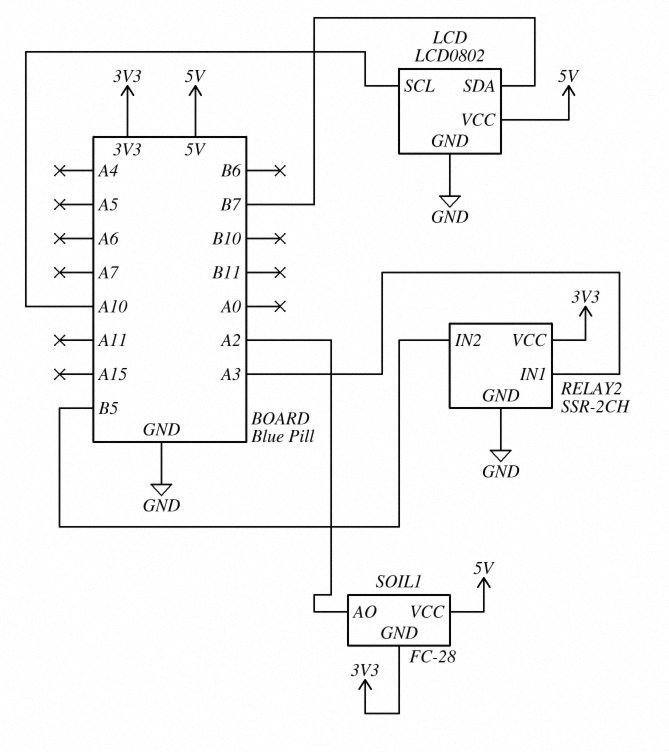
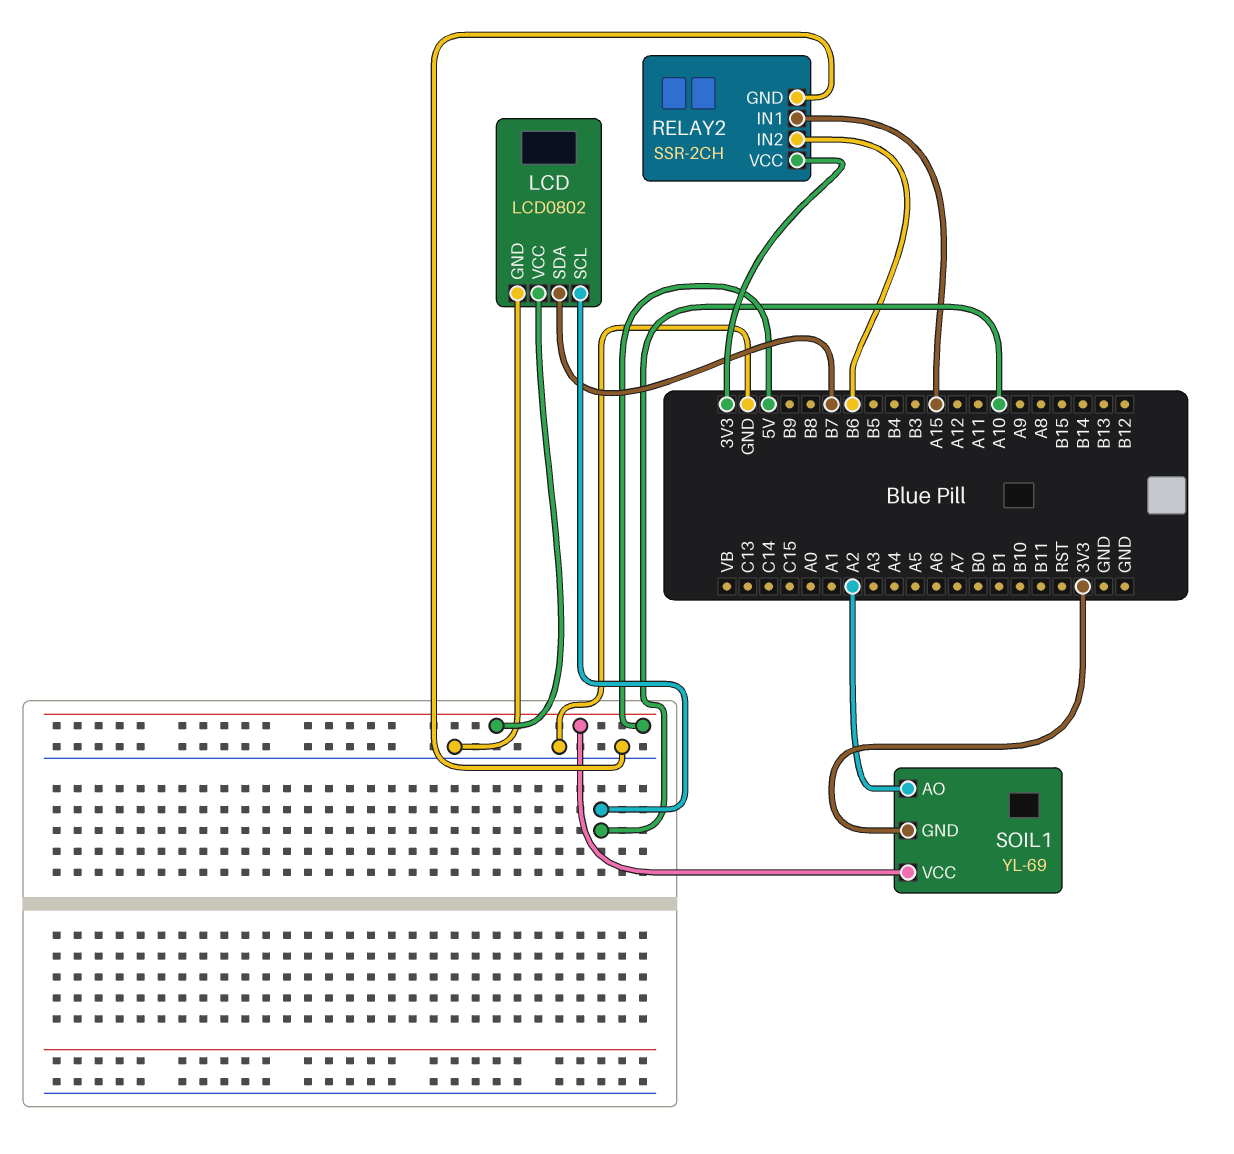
RELAY2 pin IN1: A3 -> A15
RELAY2 pin IN2: B5 -> B6
SOIL1: FC-28 -> YL-69

